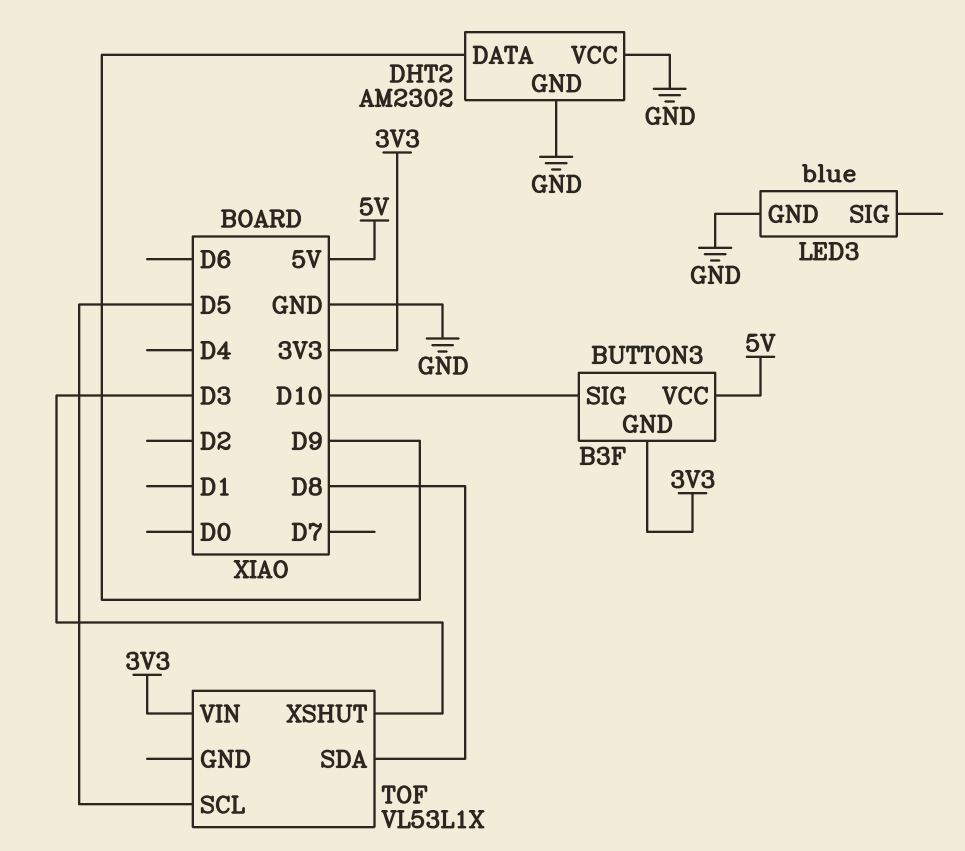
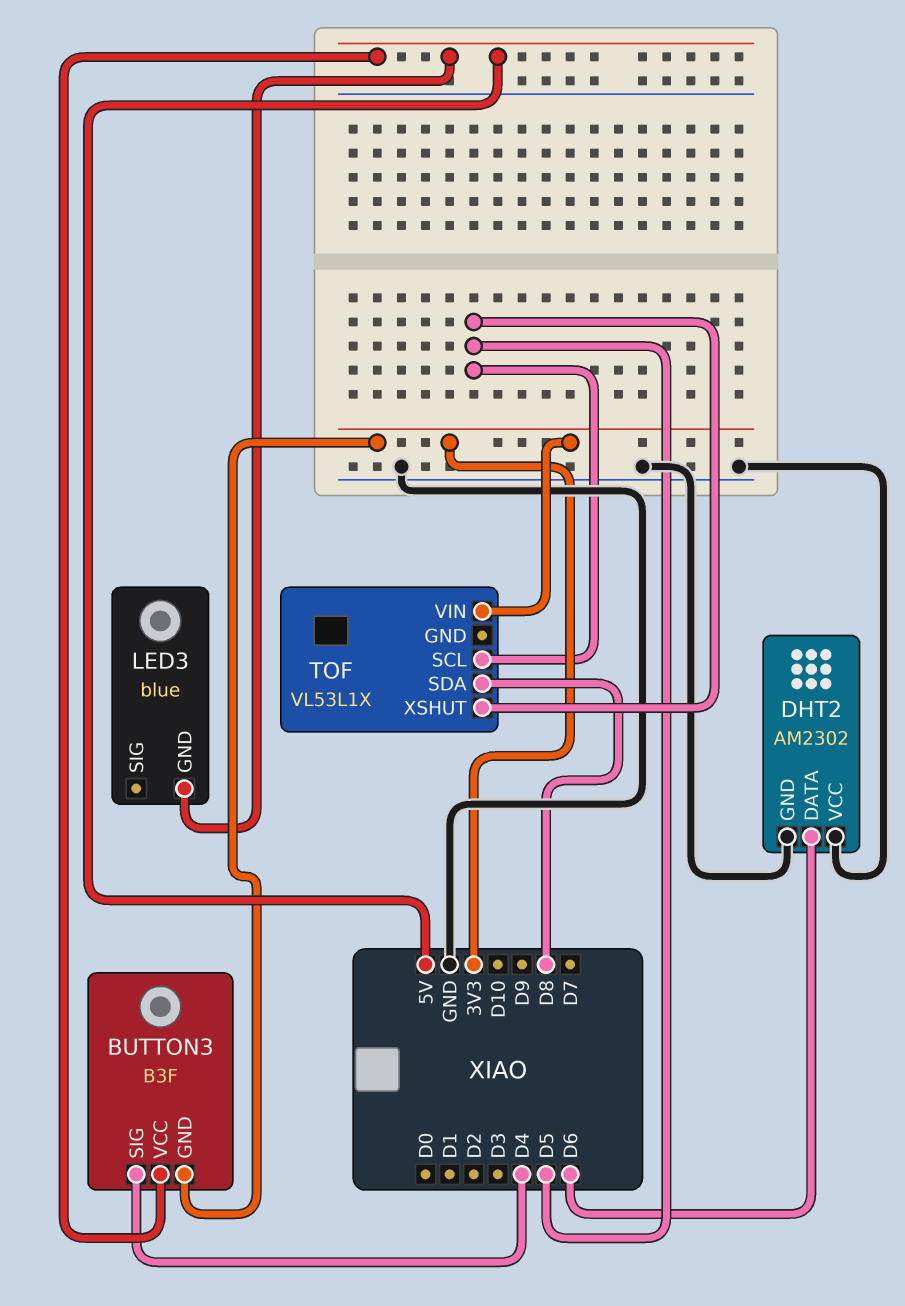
BUTTON3 pin SIG: D10 -> D4
DHT2 pin DATA: D9 -> D6
LED3 pin GND: GND -> 5V
TOF pin XSHUT: D3 -> D5

